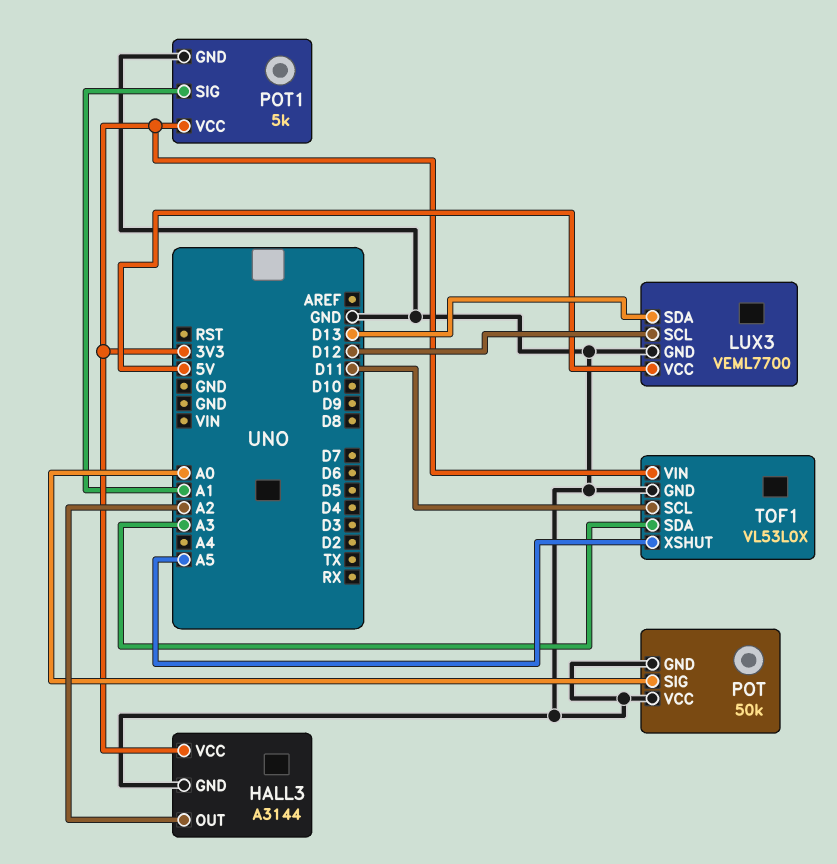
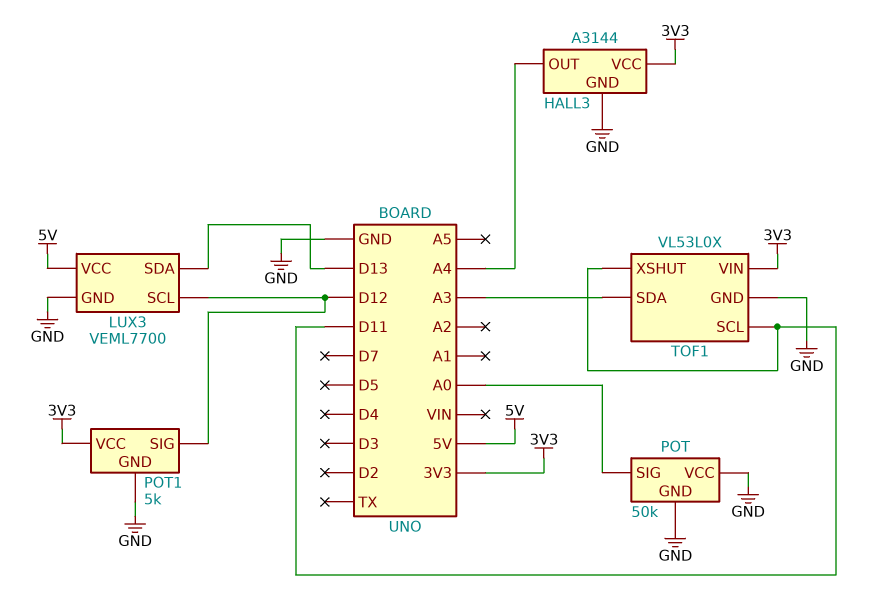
HALL3 pin OUT: A2 -> A4
POT1 pin SIG: A1 -> D12
TOF1 pin XSHUT: A5 -> D11

